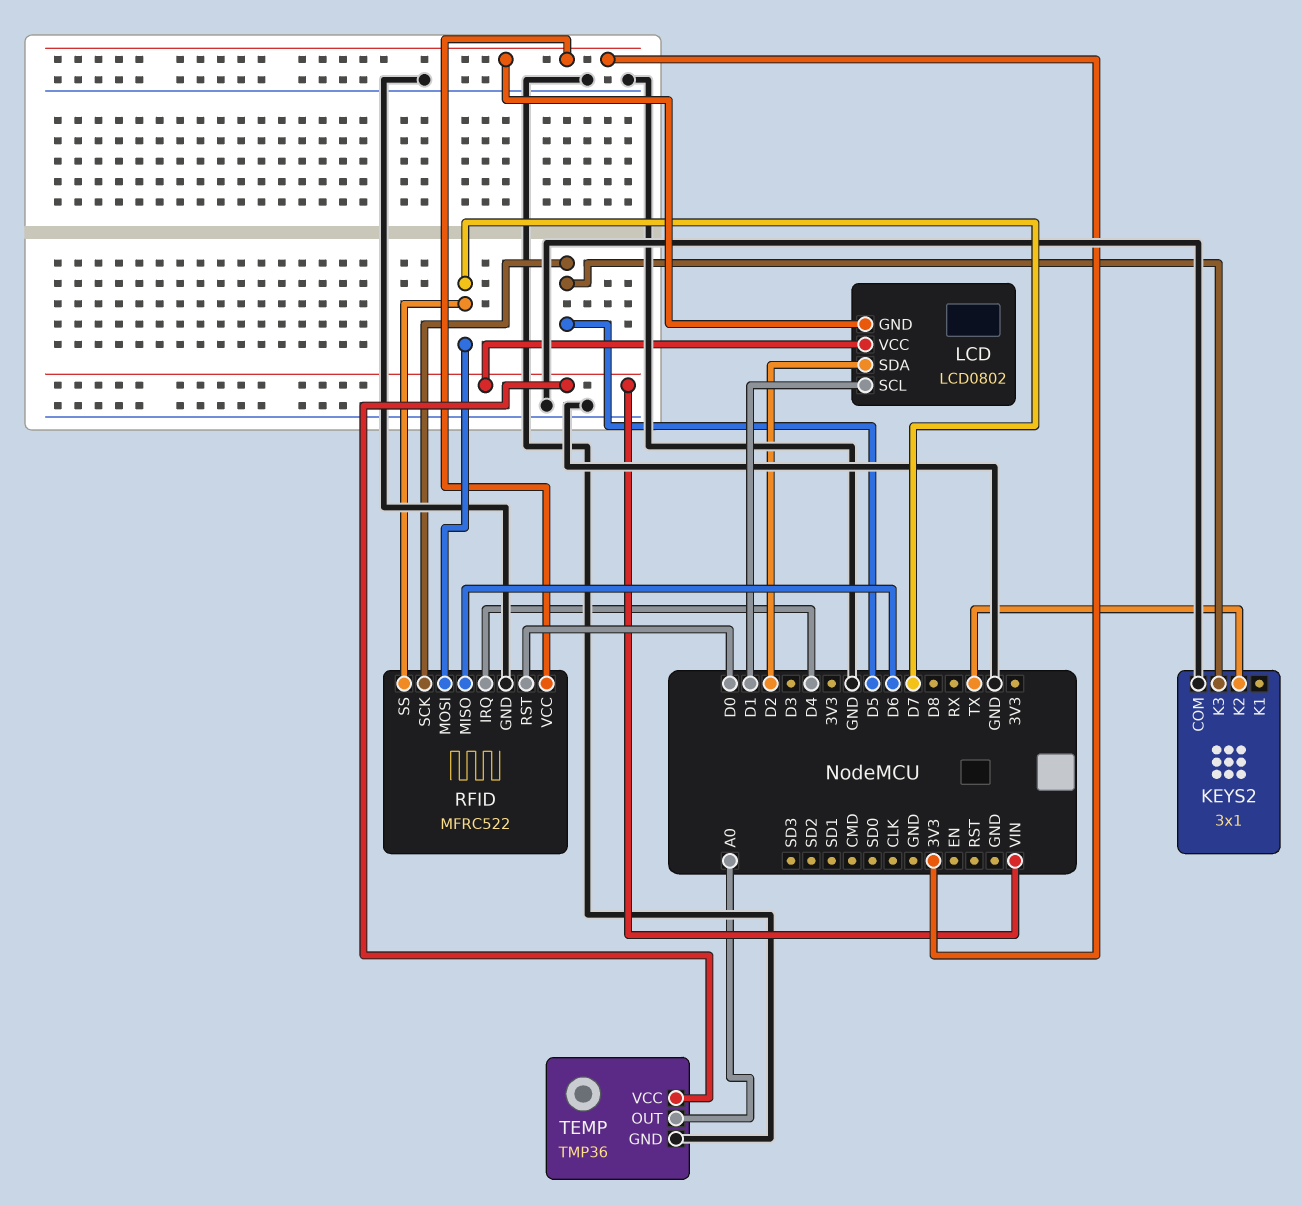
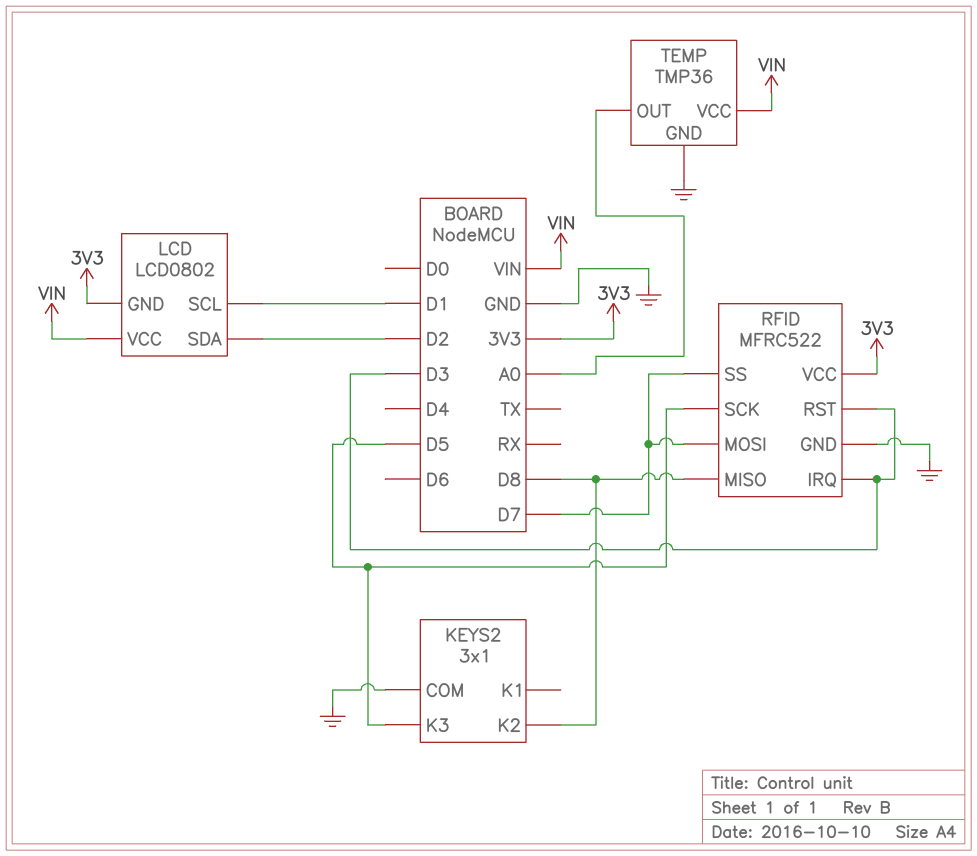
KEYS2 pin K2: TX -> D8
RFID pin IRQ: D4 -> D3
RFID pin MISO: D6 -> D8
RFID pin RST: D0 -> D3

